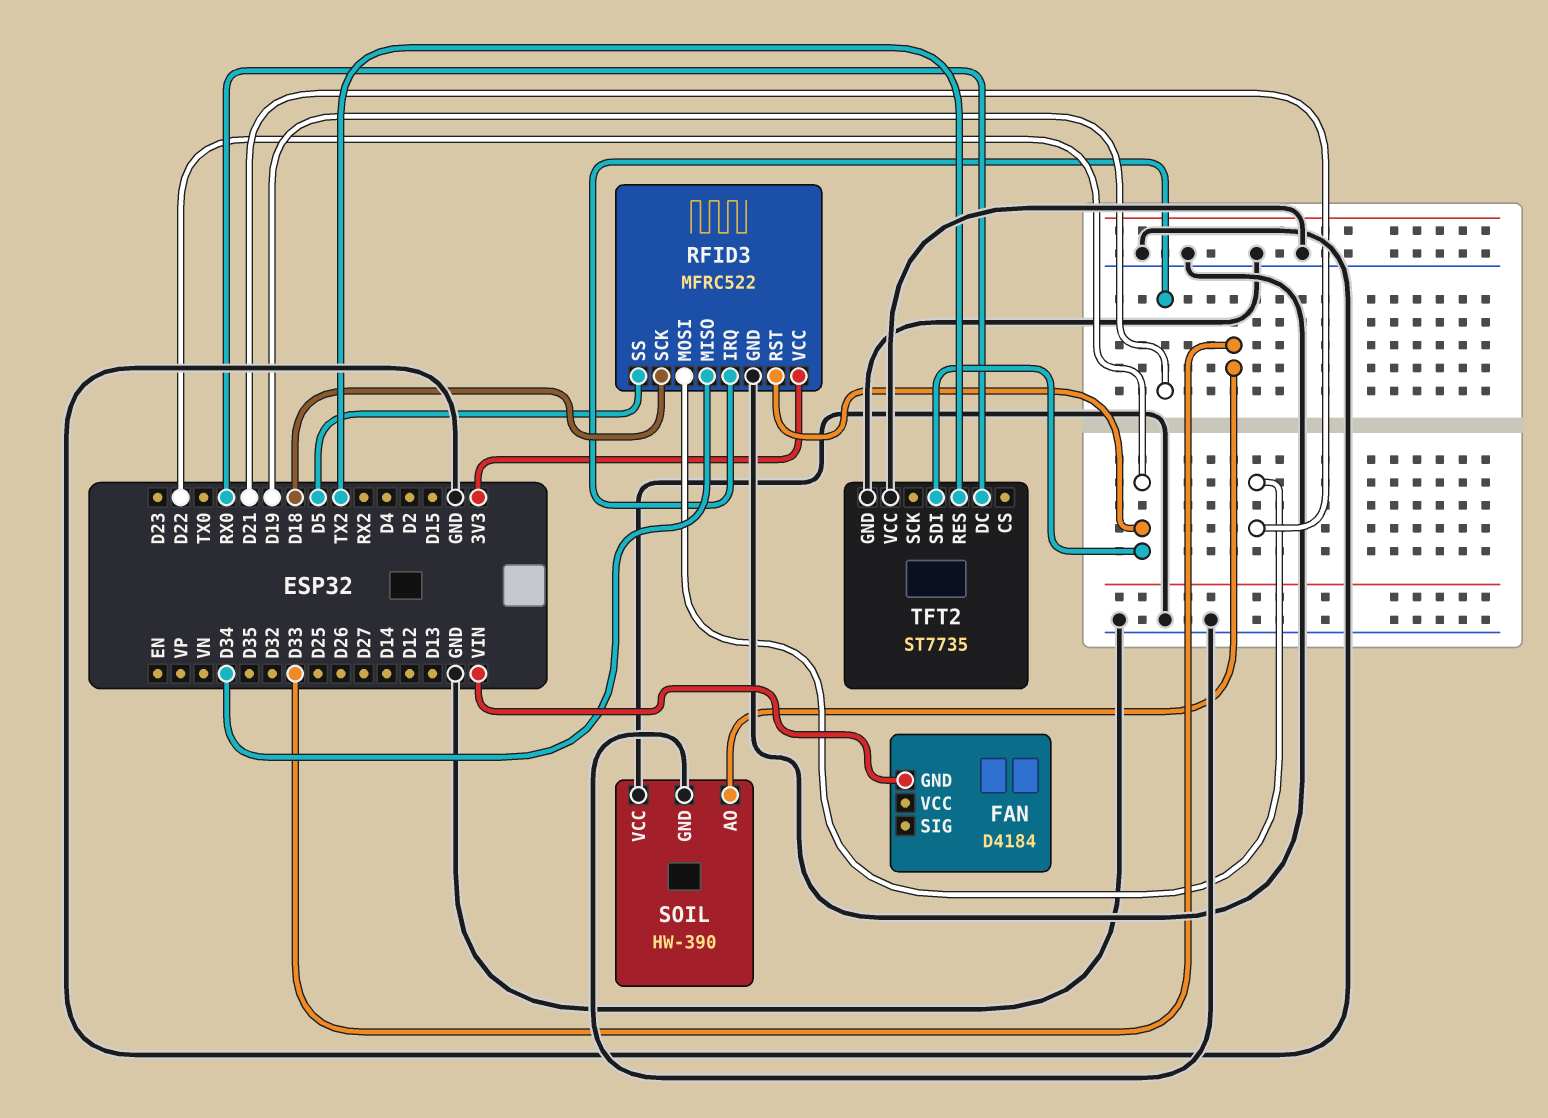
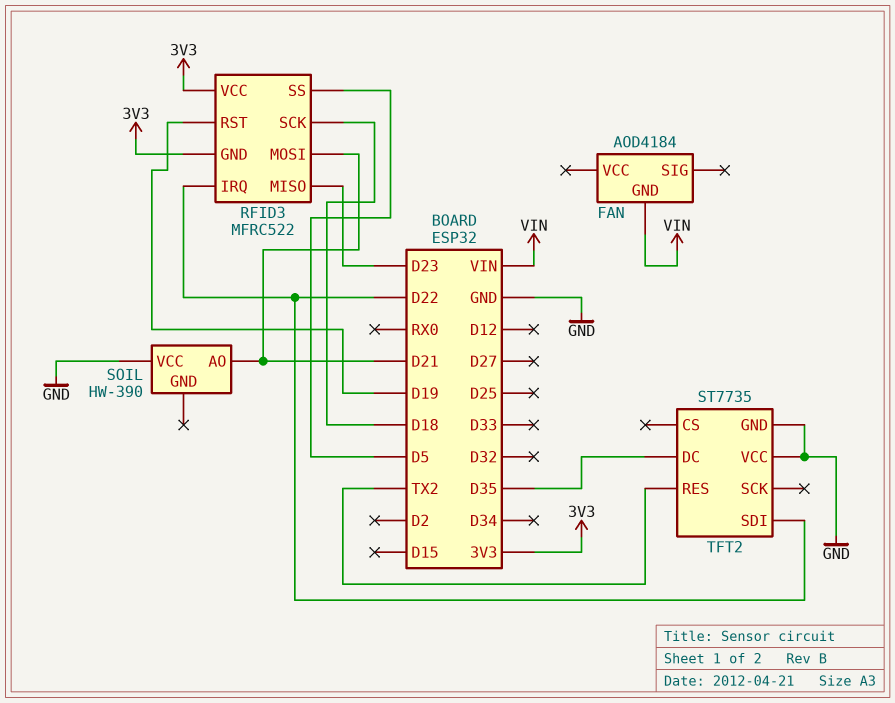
FAN: D4184 -> AOD4184
RFID3 pin GND: GND -> 3V3
RFID3 pin IRQ: D19 -> D22
RFID3 pin MISO: D34 -> D23
RFID3 pin RST: D22 -> D19
SOIL pin AO: D33 -> D21
SOIL pin GND: GND -> none
TFT2 pin DC: RX0 -> D35

